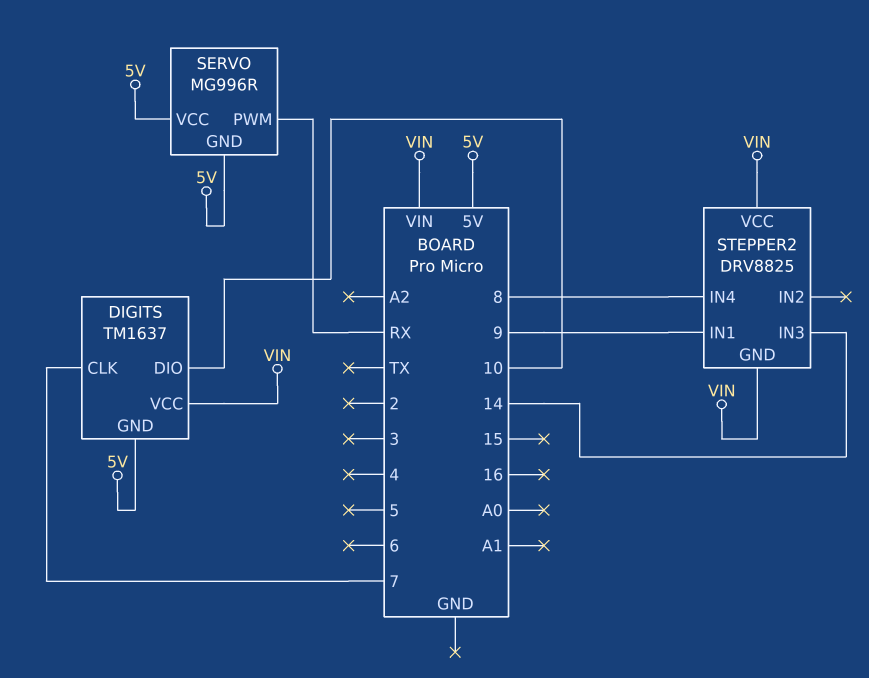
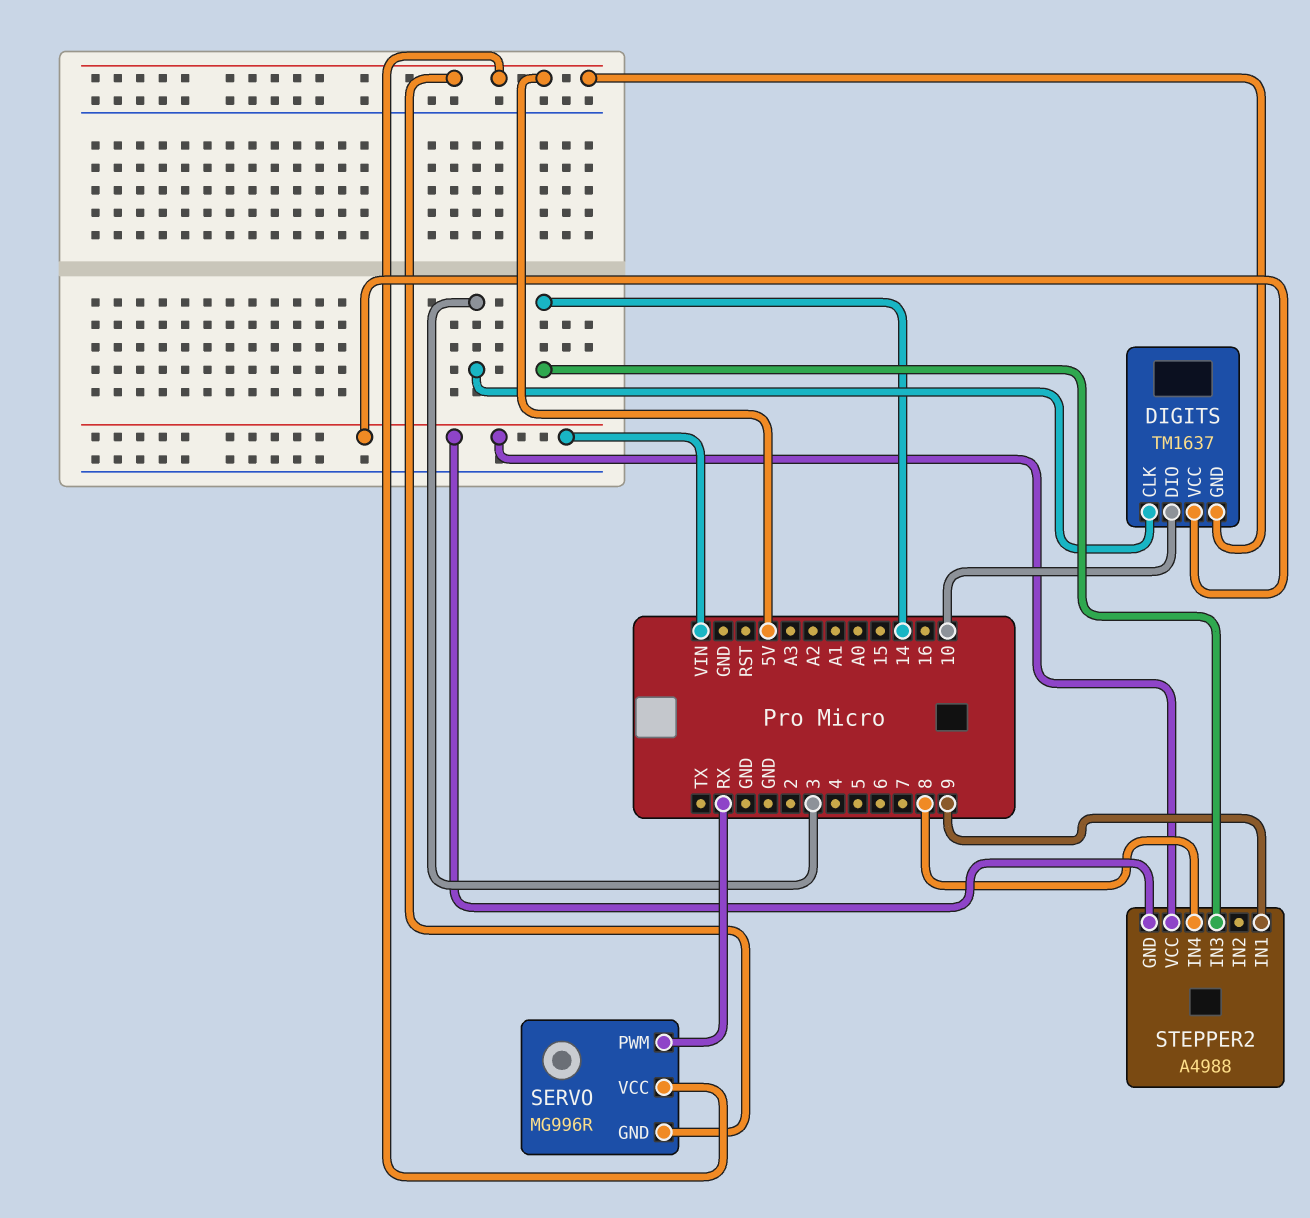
DIGITS pin CLK: 7 -> 3
STEPPER2: DRV8825 -> A4988

